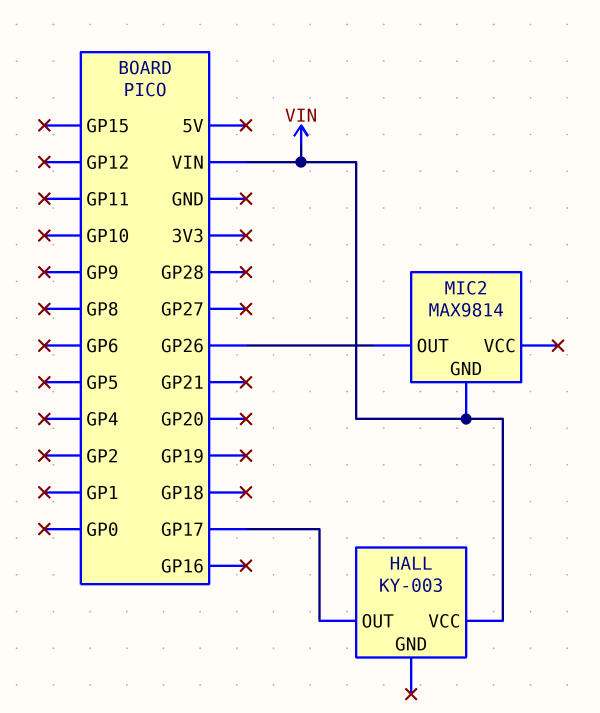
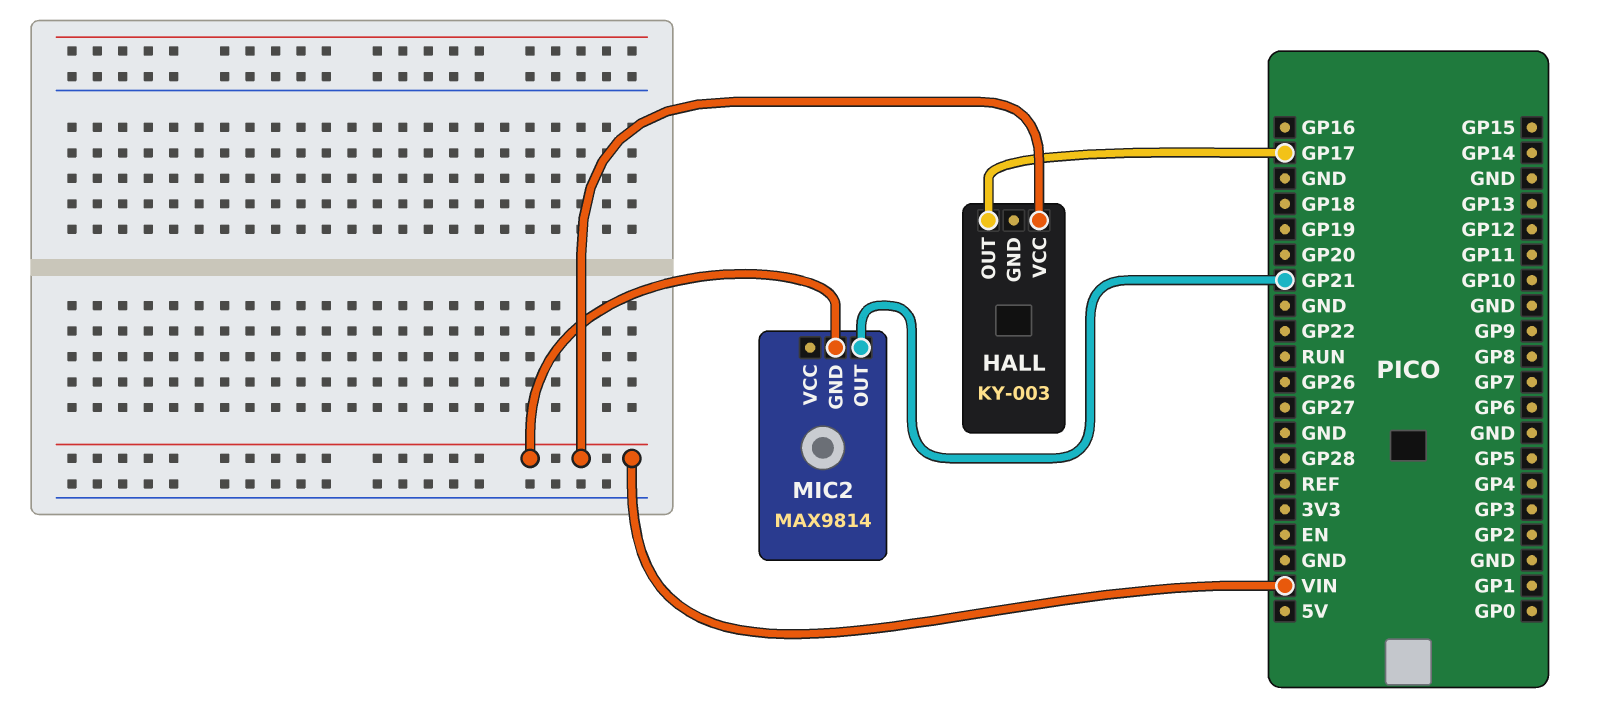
MIC2 pin OUT: GP26 -> GP21

